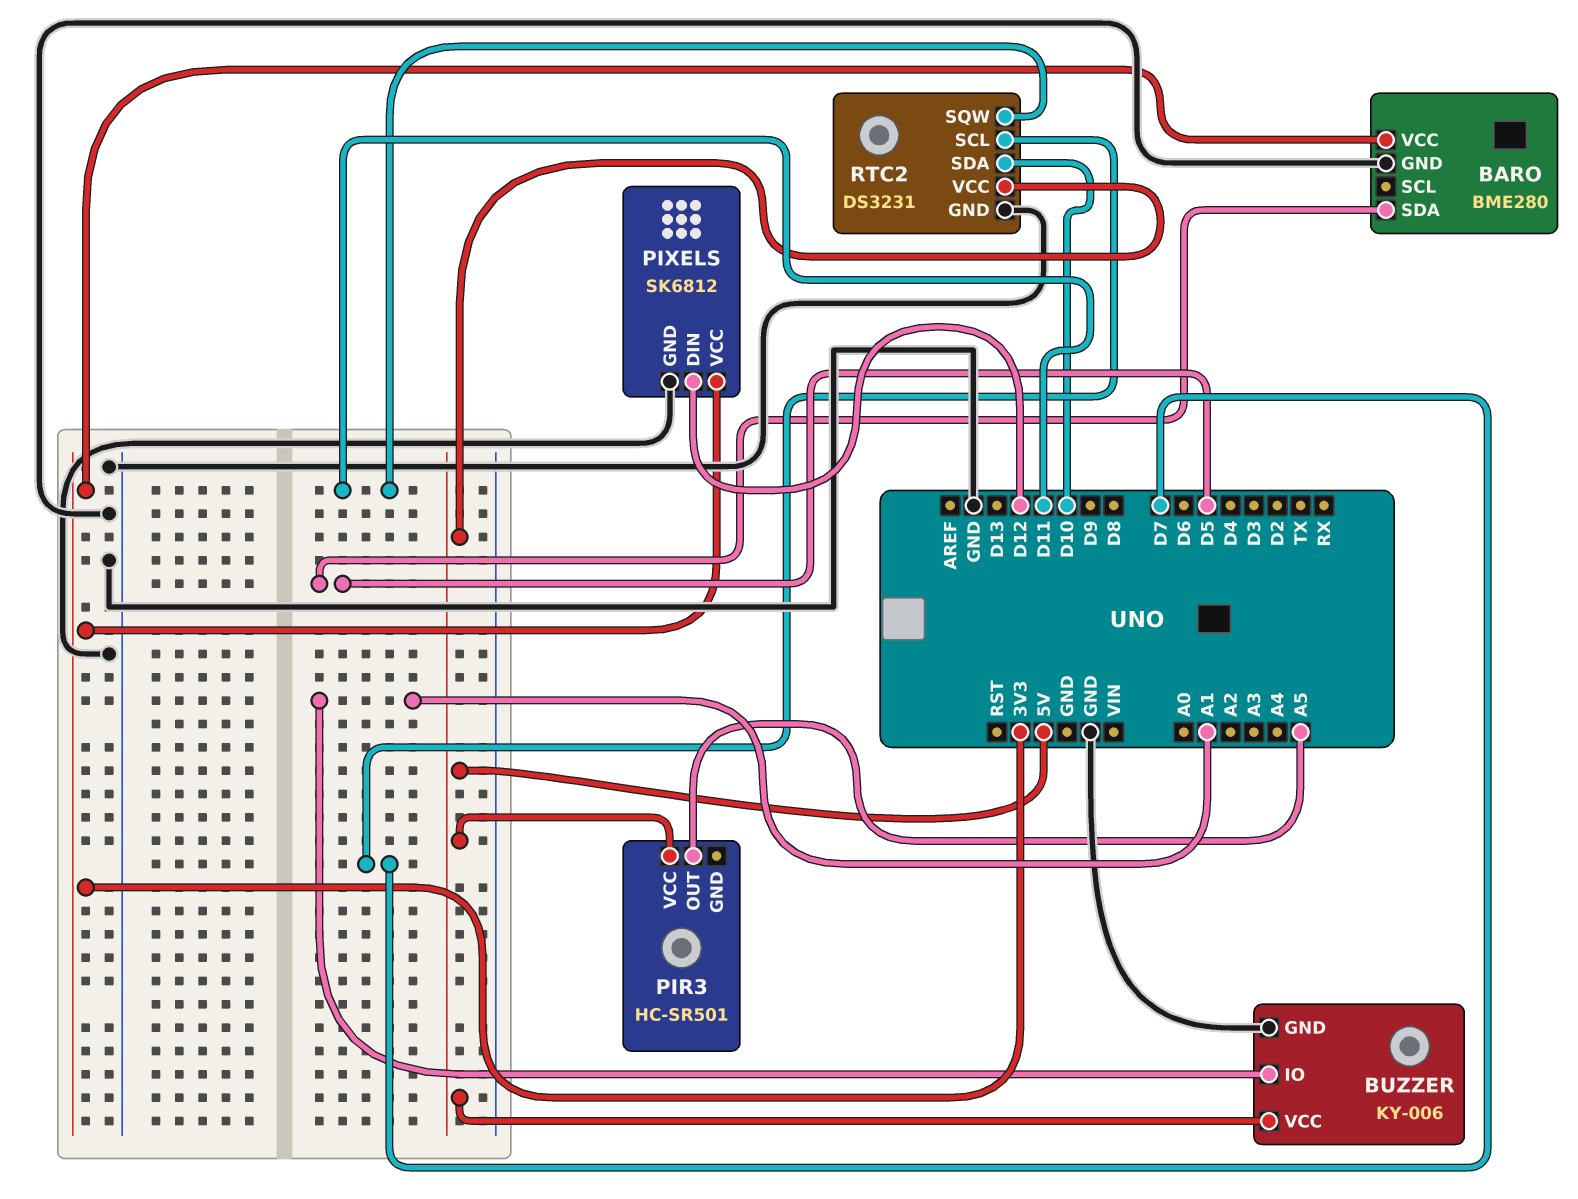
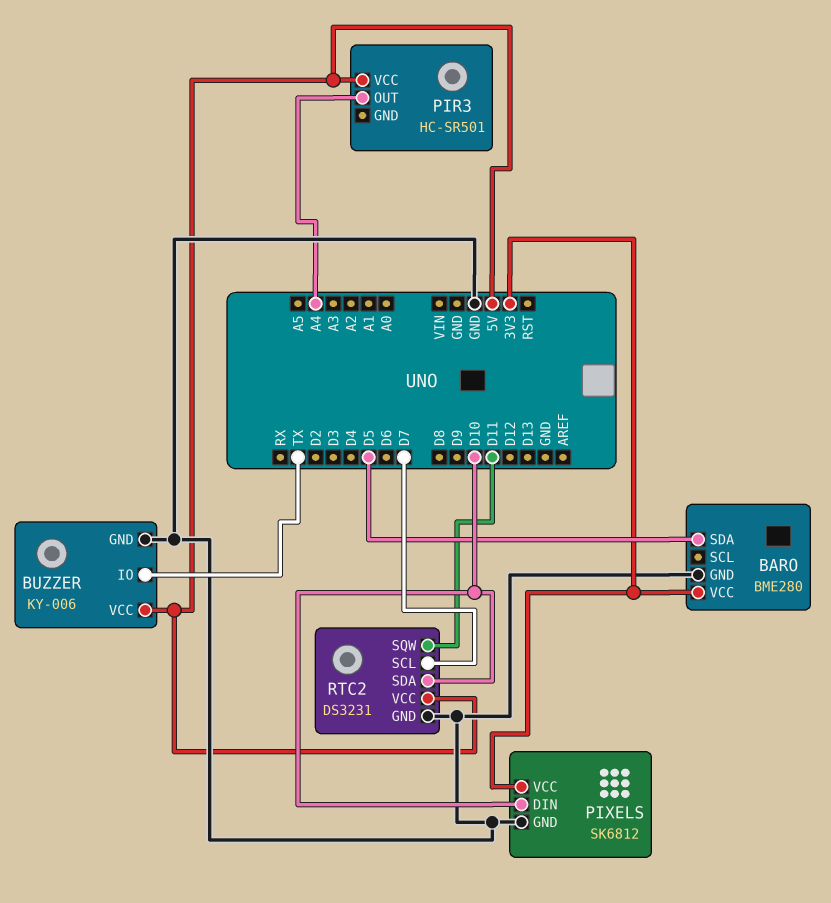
BUZZER pin IO: A1 -> TX
PIR3 pin OUT: A5 -> A4
PIXELS pin DIN: D12 -> D10

